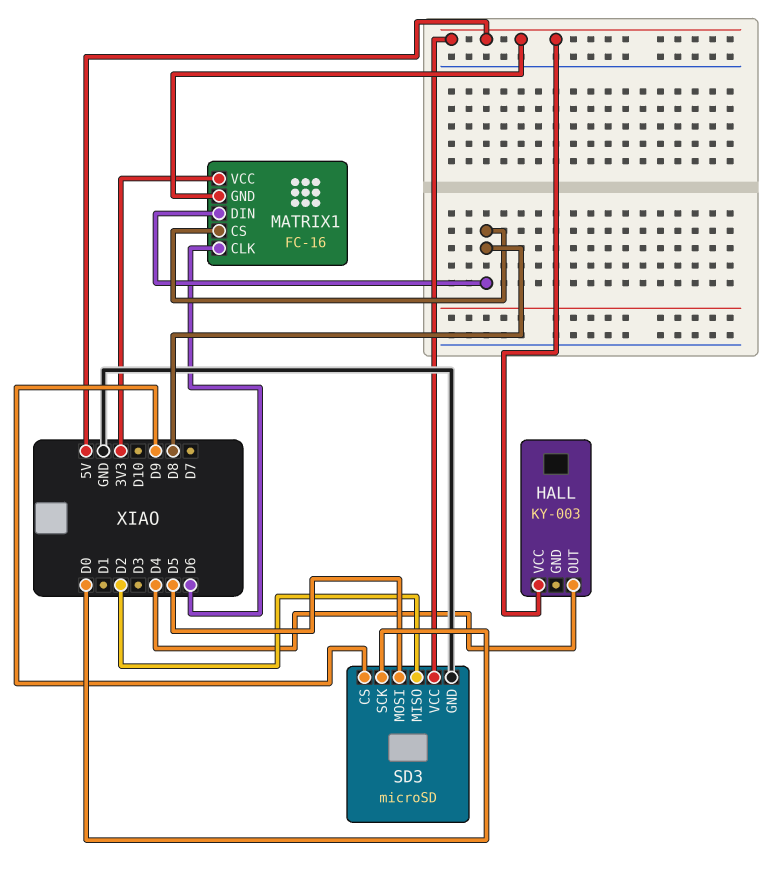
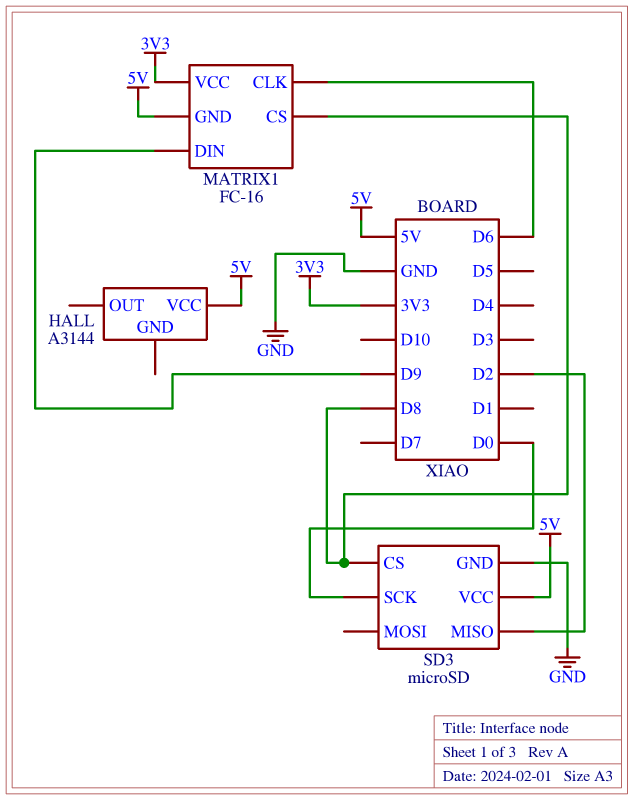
HALL: KY-003 -> A3144
HALL pin OUT: D4 -> none
MATRIX1 pin DIN: D8 -> D9
SD3 pin CS: D9 -> D8
SD3 pin MOSI: D5 -> none

